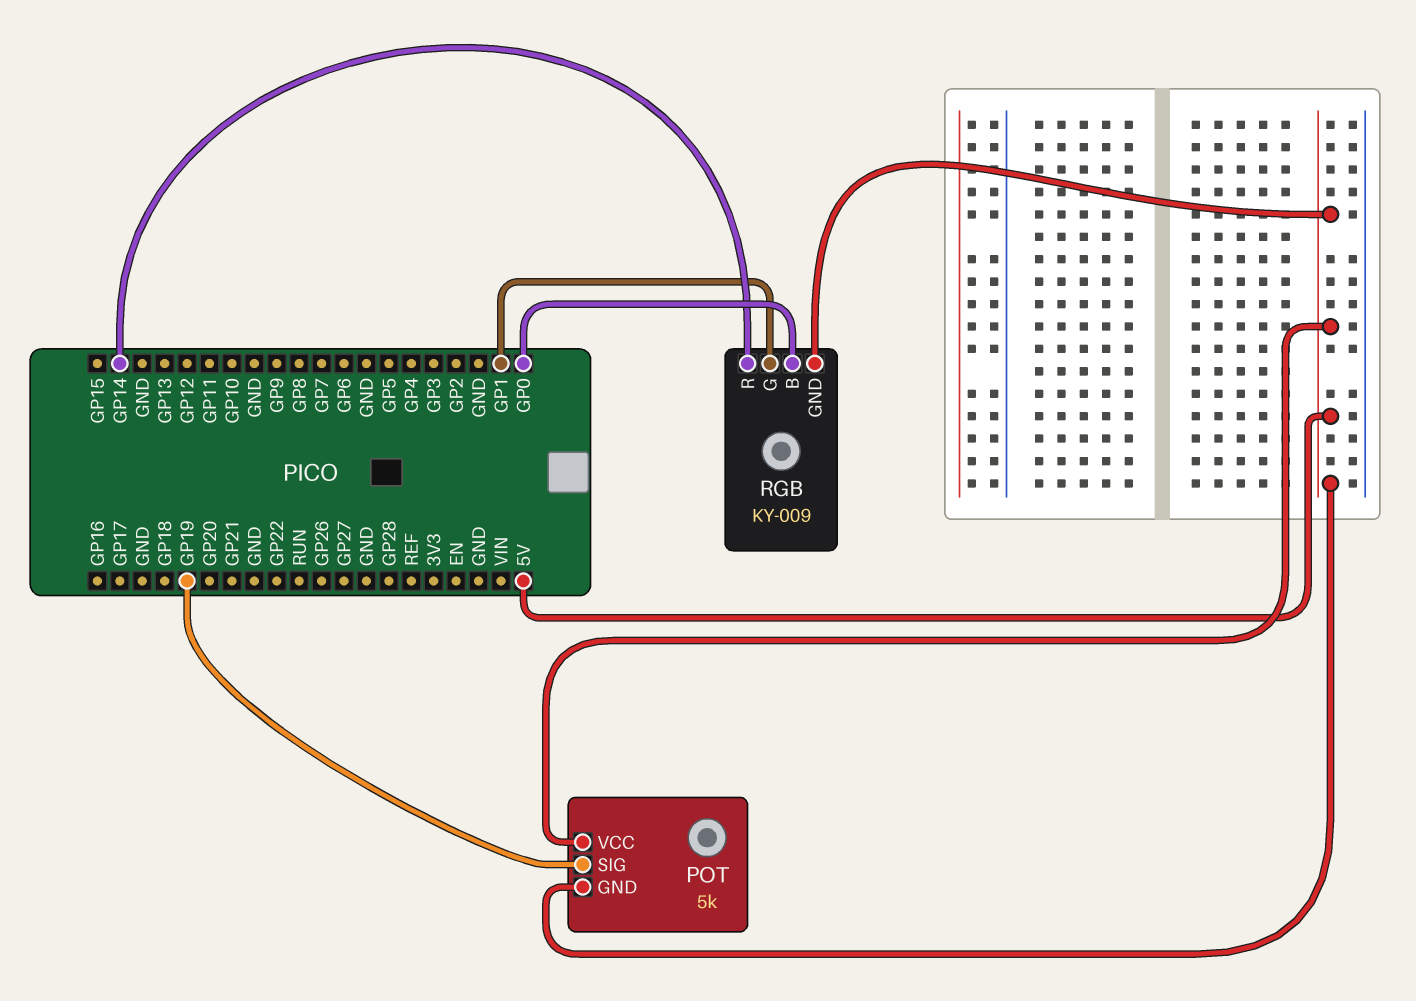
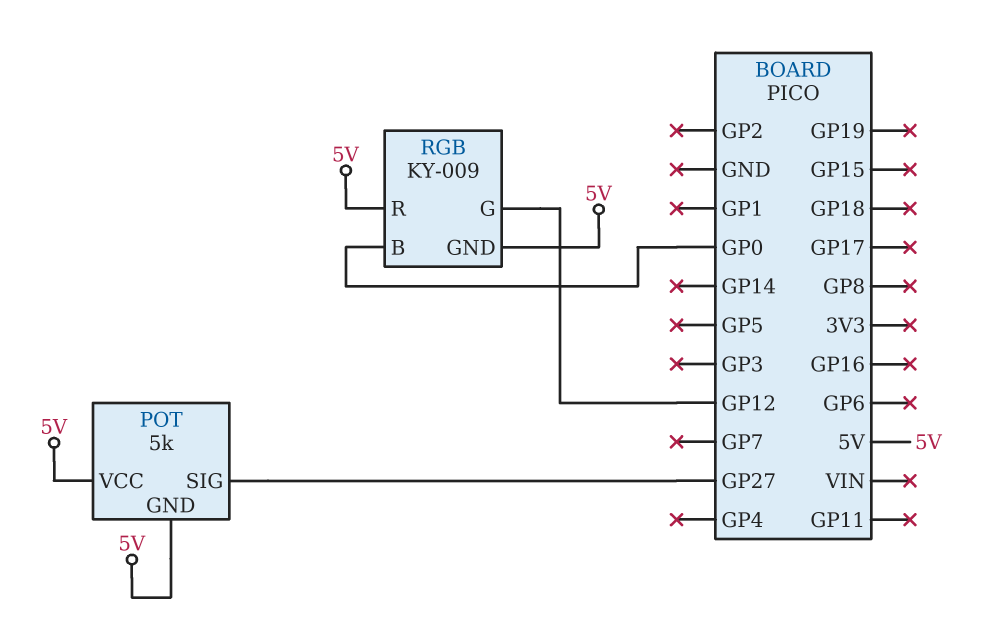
POT pin SIG: GP19 -> GP27
RGB pin G: GP1 -> GP12
RGB pin R: GP14 -> 5V

